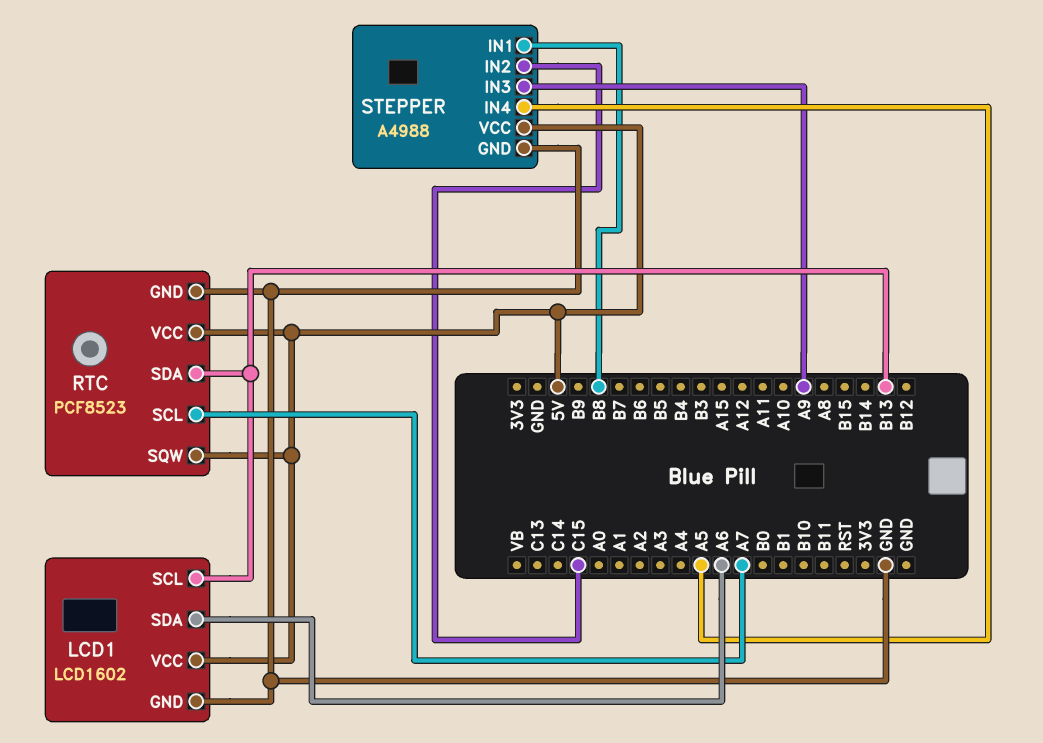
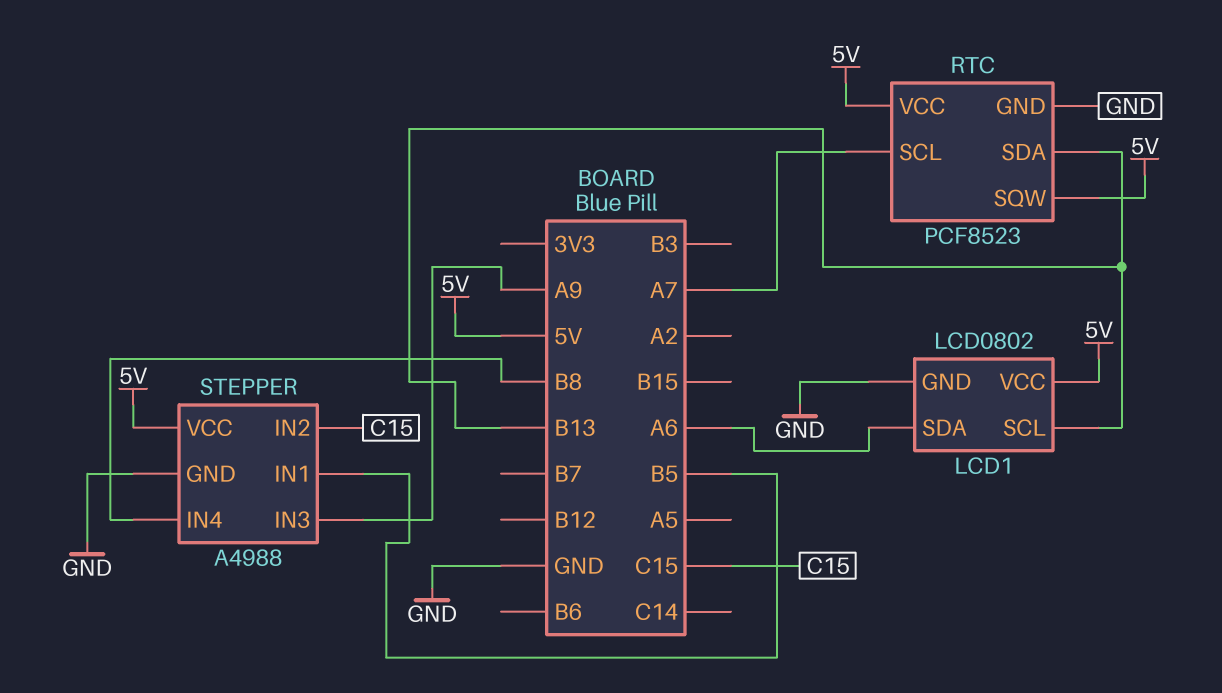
LCD1: LCD1602 -> LCD0802
STEPPER pin IN1: B8 -> B5
STEPPER pin IN4: A5 -> B8

